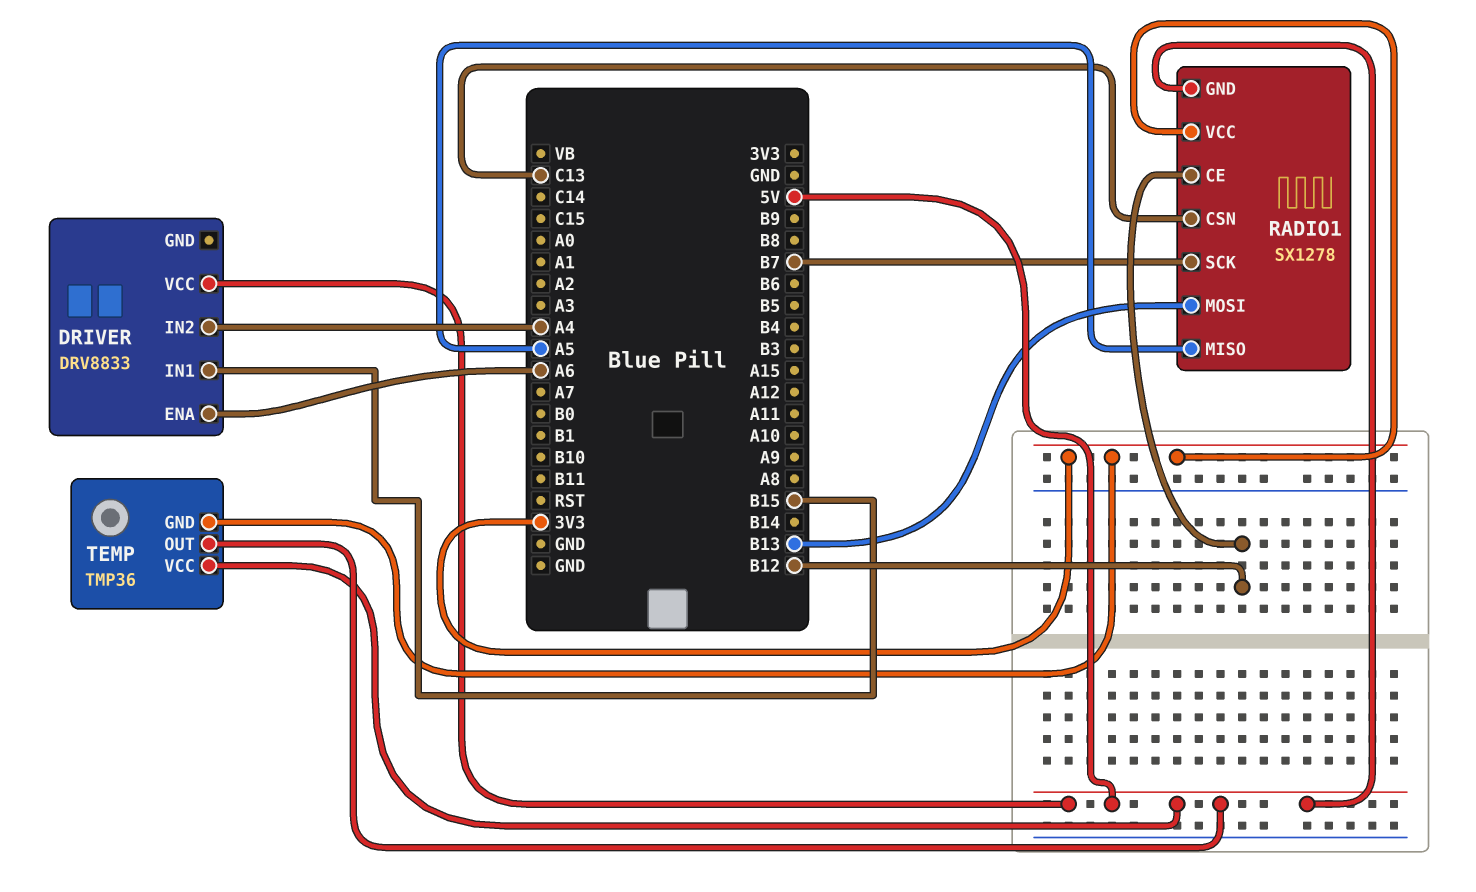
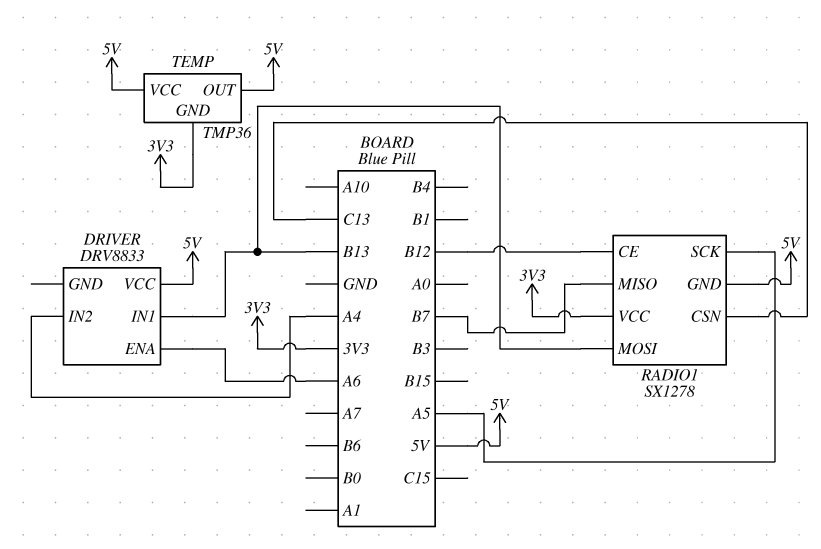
DRIVER pin IN1: B15 -> B13
RADIO1 pin MISO: A5 -> B7
RADIO1 pin SCK: B7 -> A5

